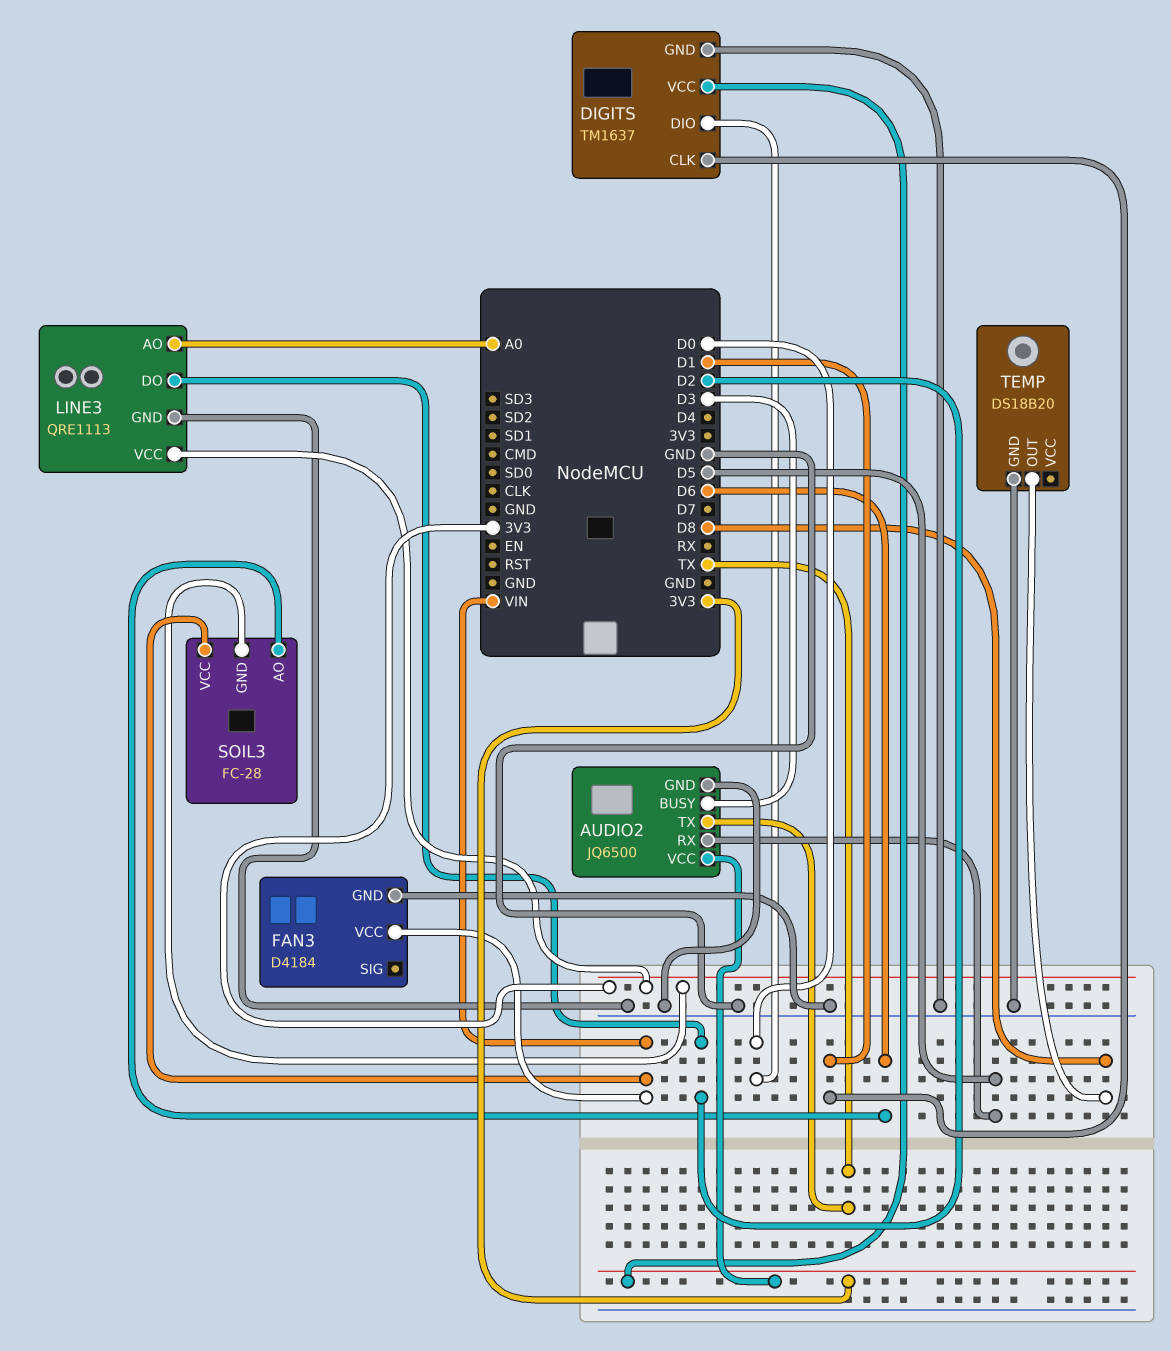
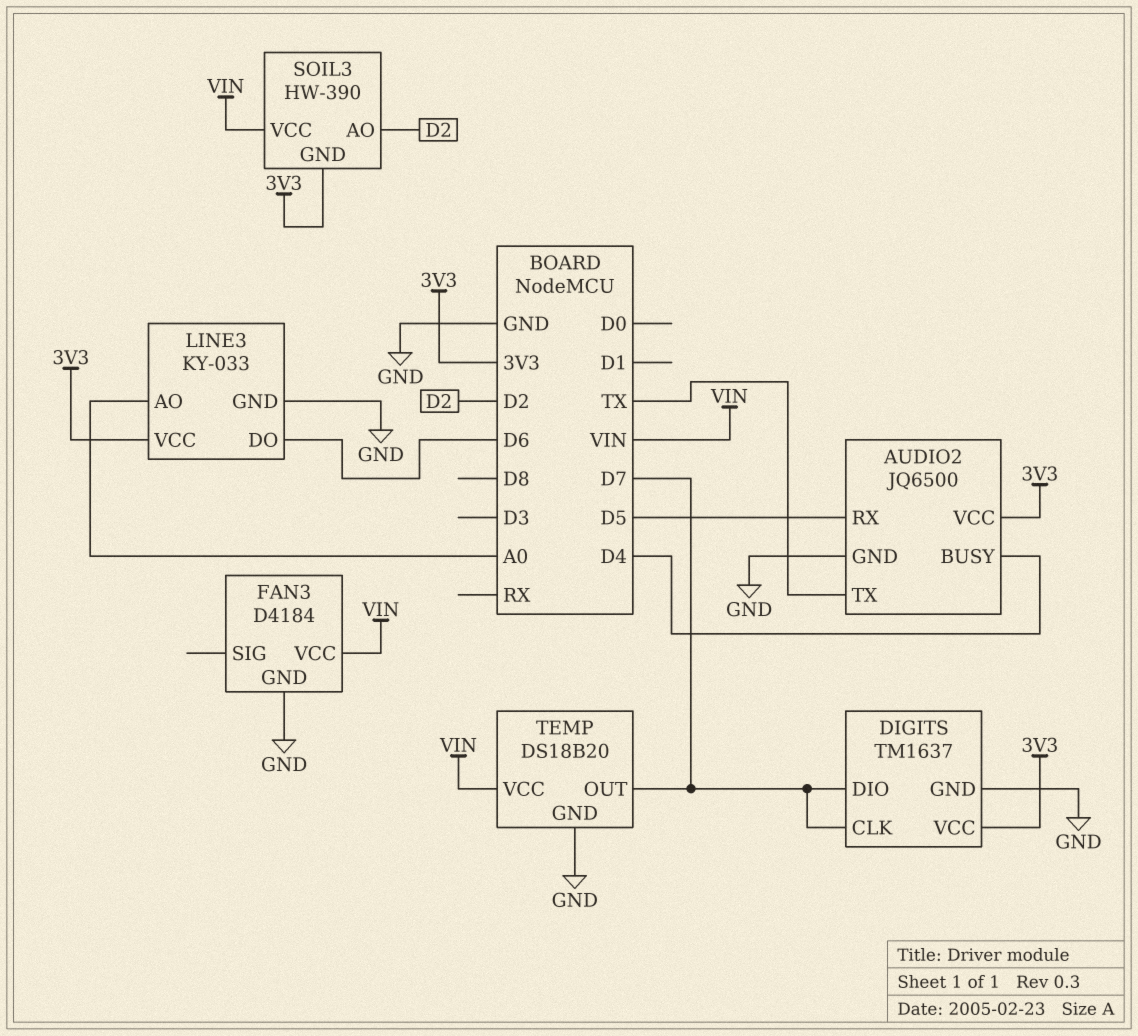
AUDIO2 pin BUSY: D3 -> D4
DIGITS pin CLK: D1 -> D7
DIGITS pin DIO: D0 -> D7
LINE3: QRE1113 -> KY-033
LINE3 pin DO: D2 -> D6
SOIL3: FC-28 -> HW-390
SOIL3 pin AO: D6 -> D2
TEMP pin OUT: D8 -> D7
TEMP pin VCC: none -> VIN

